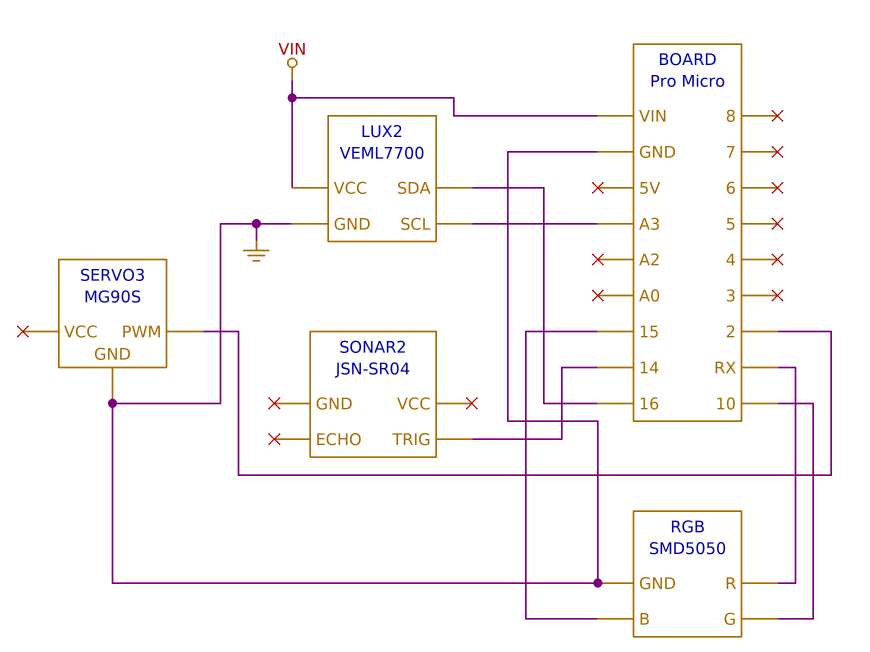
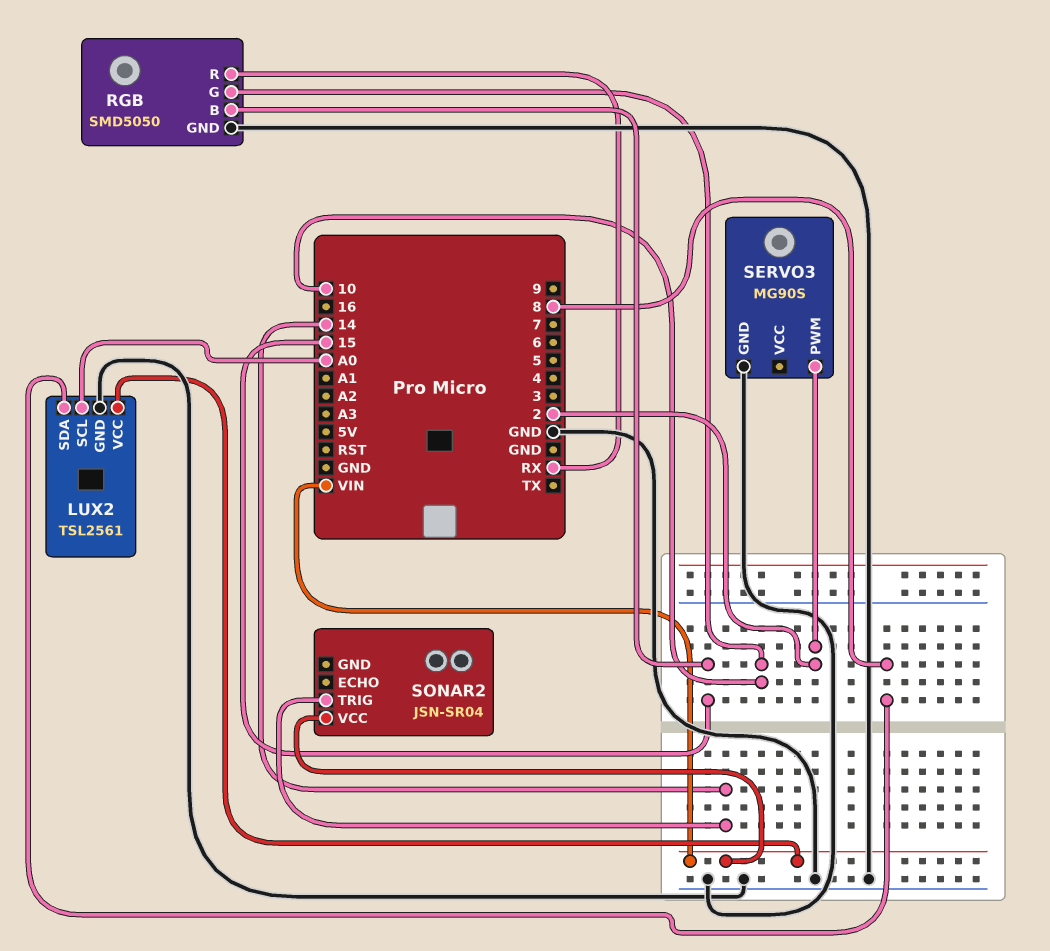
LUX2: VEML7700 -> TSL2561
LUX2 pin SCL: A3 -> A0
LUX2 pin SDA: 16 -> 8
SONAR2 pin VCC: none -> VIN

